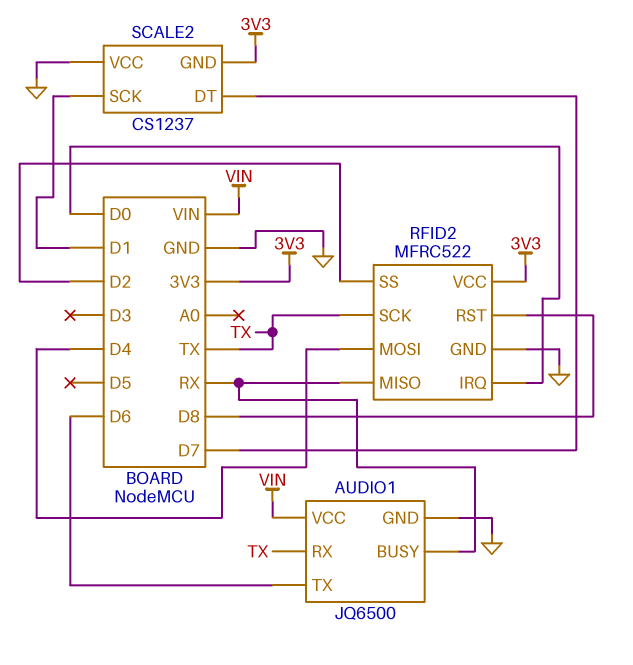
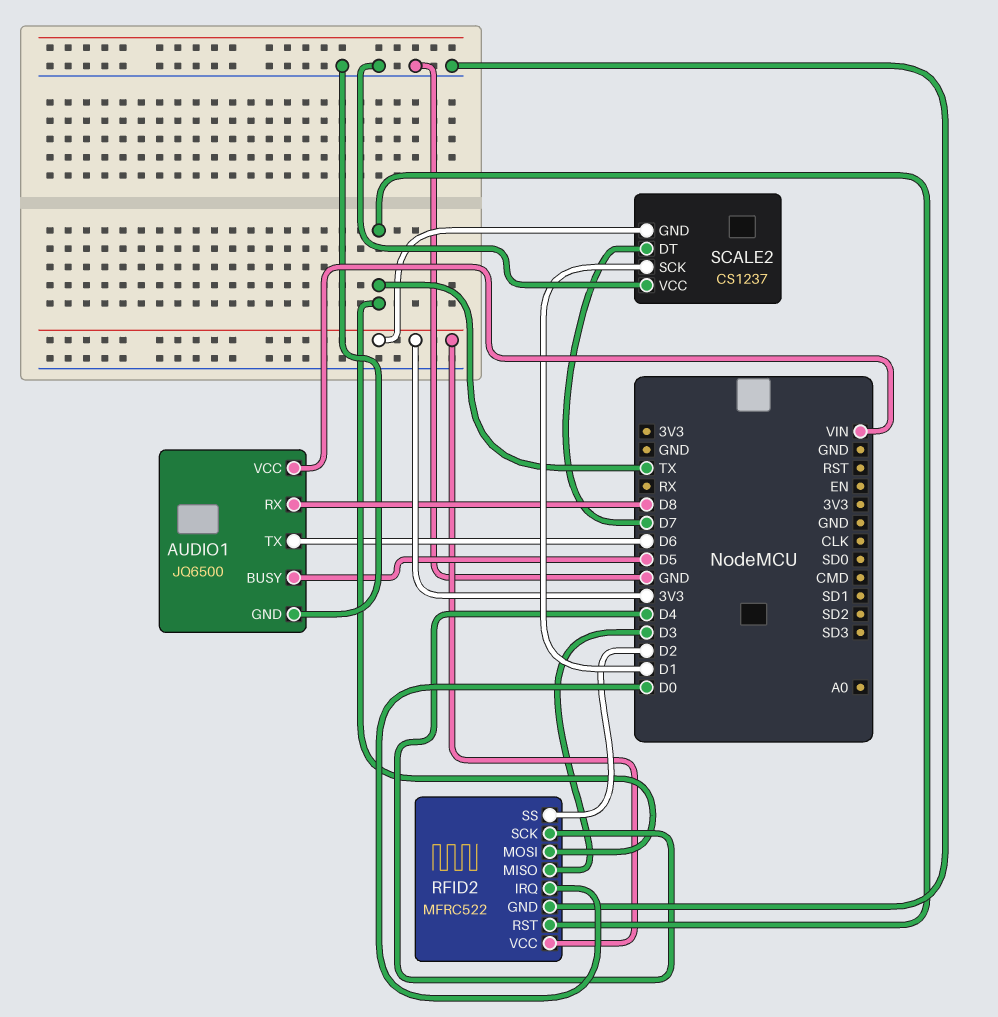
AUDIO1 pin BUSY: RX -> D5
AUDIO1 pin RX: TX -> D8
RFID2 pin MISO: RX -> D3
RFID2 pin MOSI: D4 -> TX
RFID2 pin RST: D8 -> TX
RFID2 pin SCK: TX -> D4

